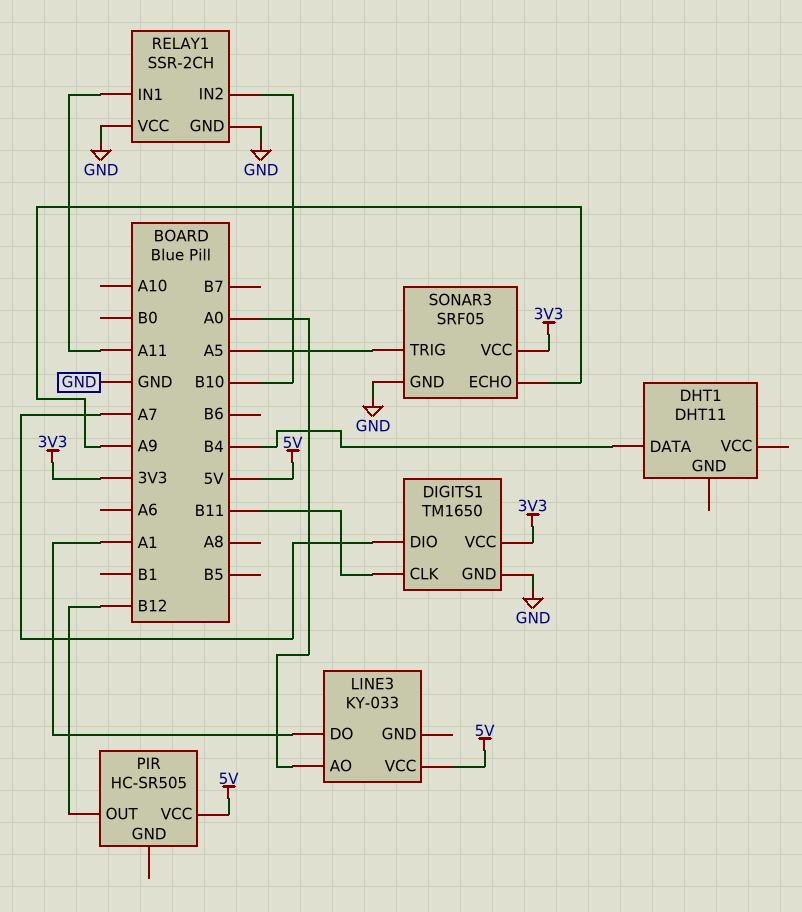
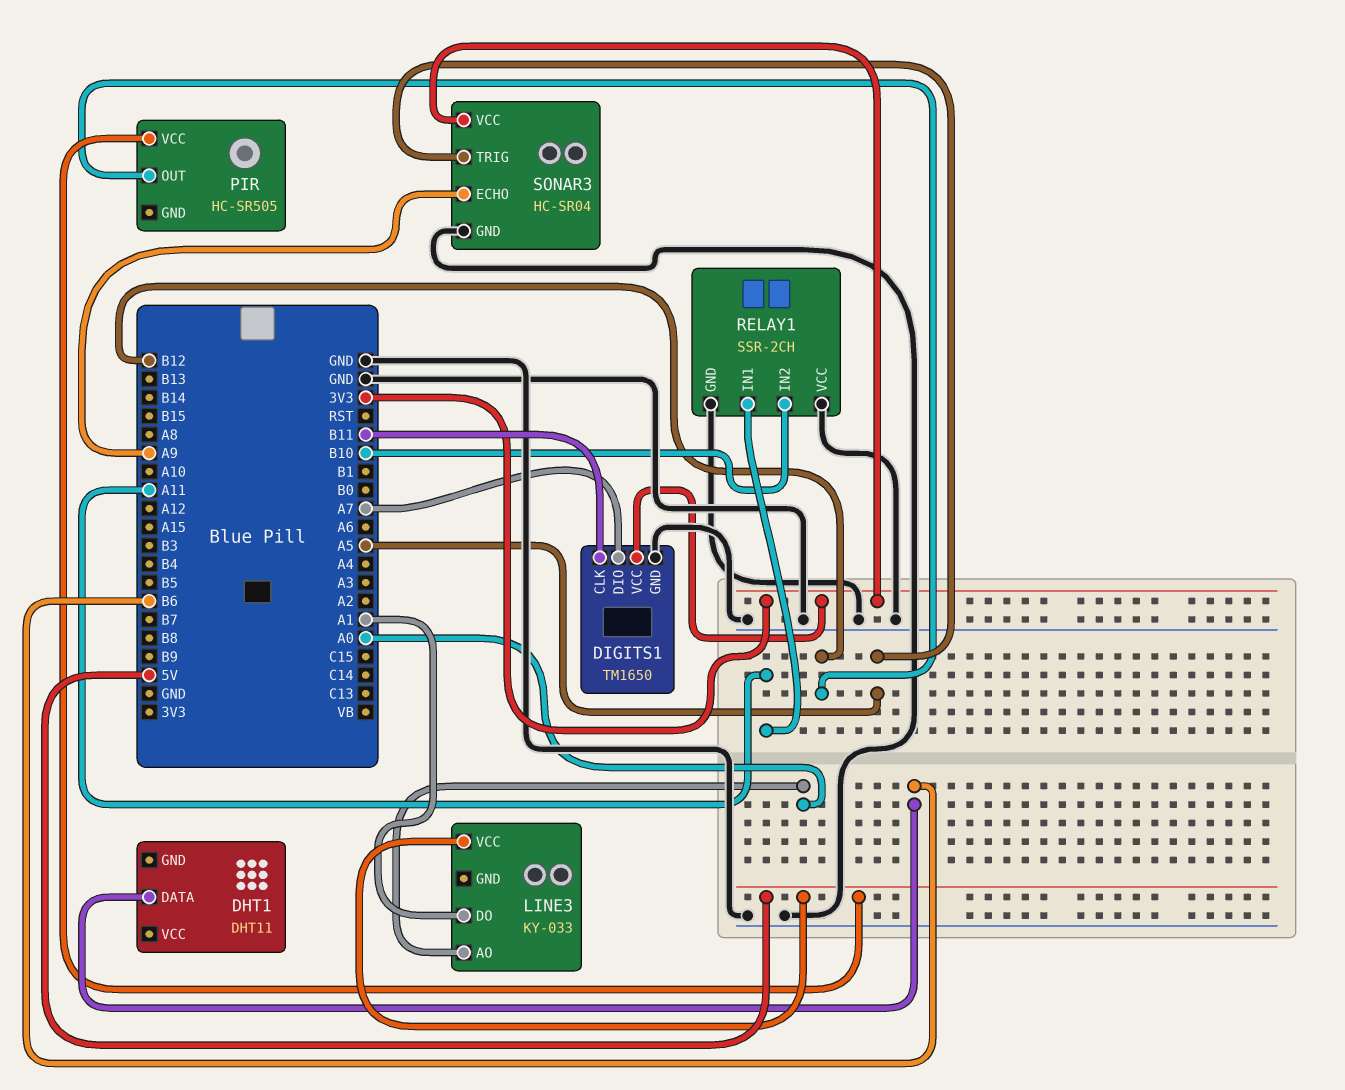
DHT1 pin DATA: B4 -> B6
SONAR3: SRF05 -> HC-SR04

